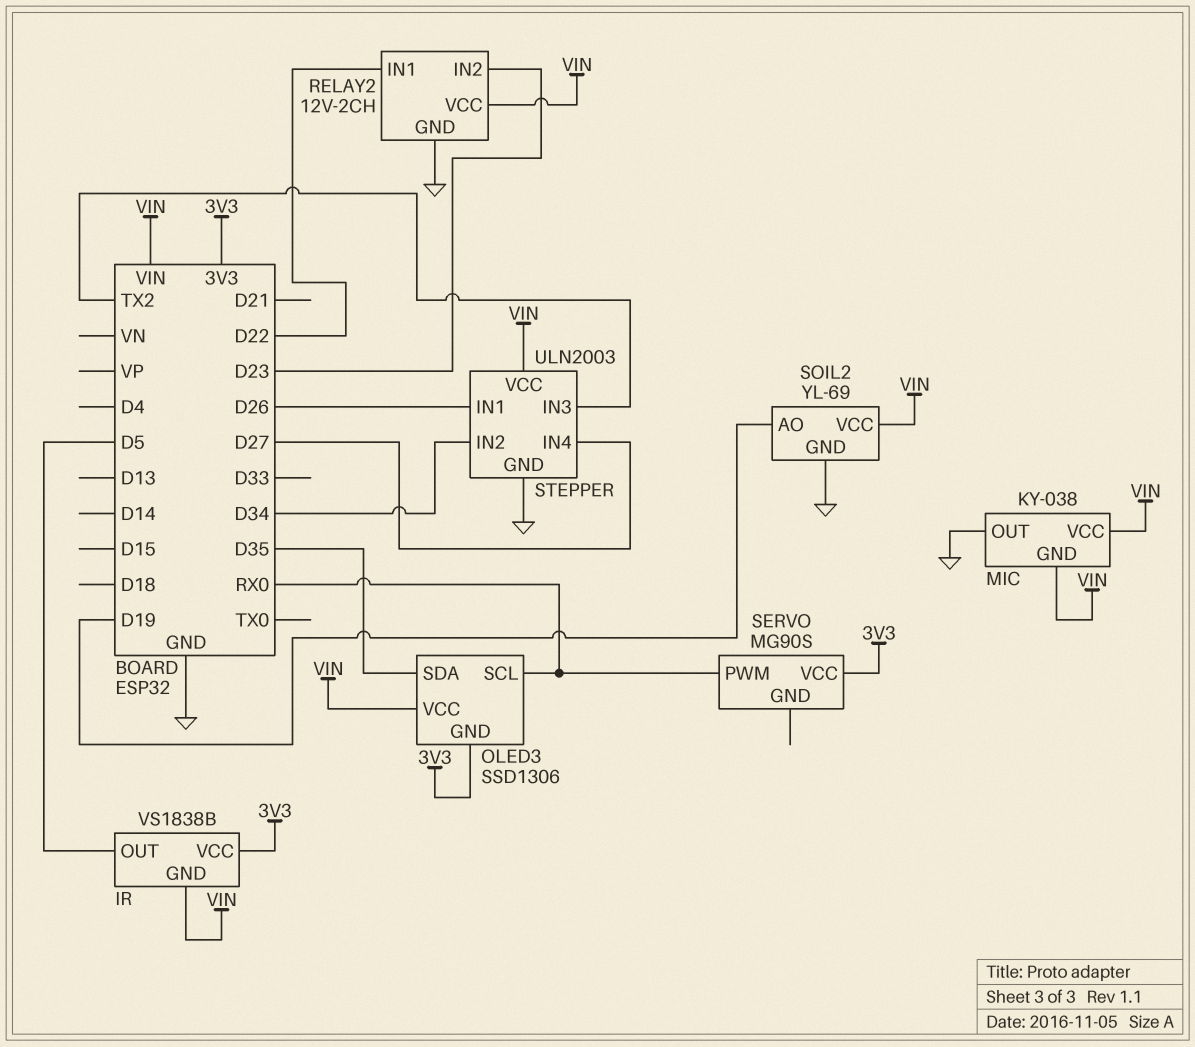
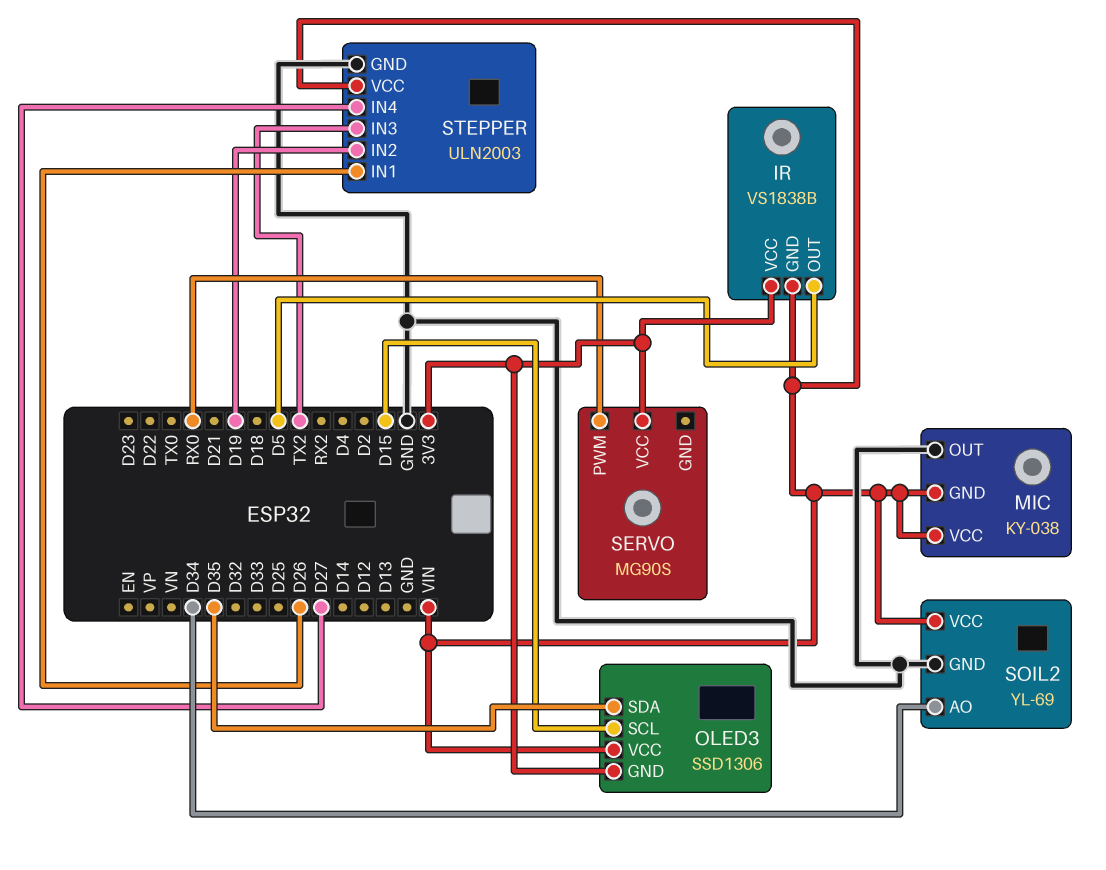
OLED3 pin SCL: RX0 -> D15
RELAY2: 12V-2CH -> none
RELAY2 pin GND: GND -> none
RELAY2 pin IN1: D22 -> none
RELAY2 pin IN2: D23 -> none
RELAY2 pin VCC: VIN -> none
SOIL2 pin AO: D19 -> D34
STEPPER pin IN2: D34 -> D19

